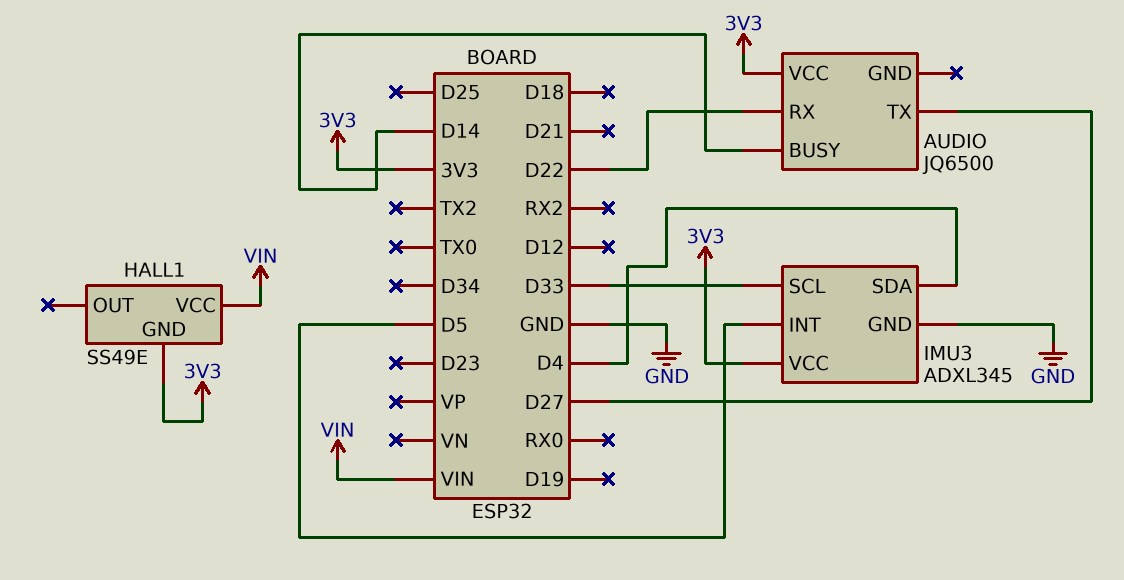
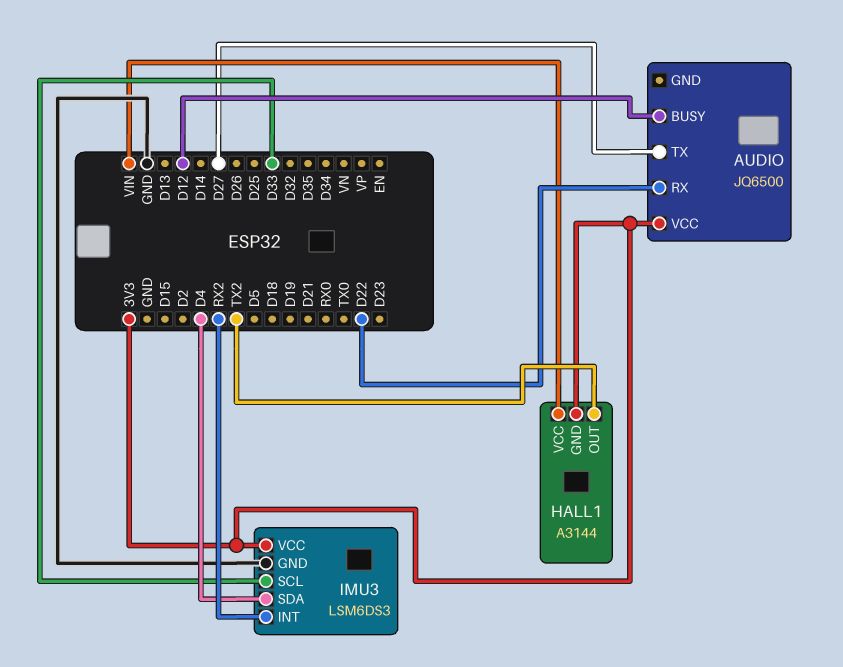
AUDIO pin BUSY: D14 -> D12
HALL1: SS49E -> A3144
HALL1 pin OUT: none -> TX2
IMU3: ADXL345 -> LSM6DS3
IMU3 pin INT: D5 -> RX2

